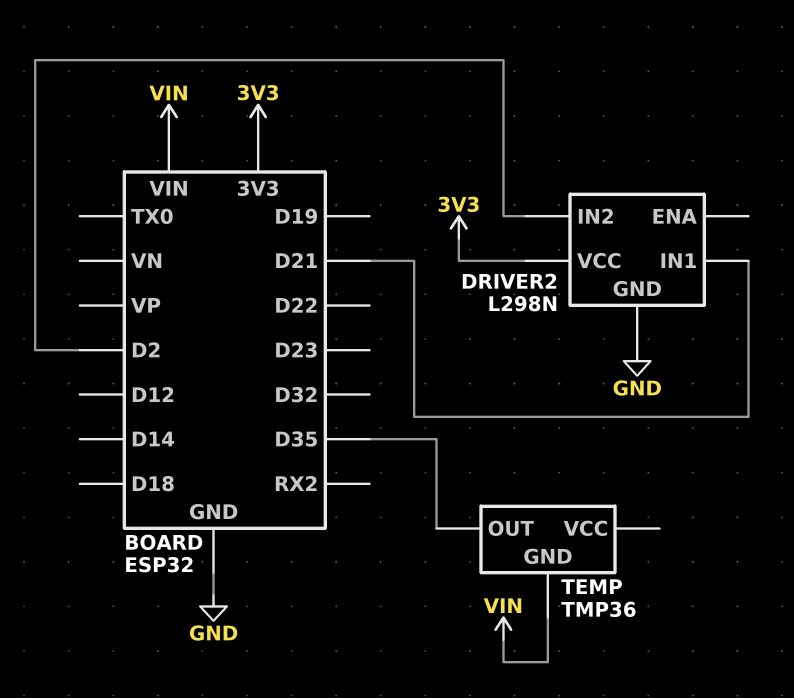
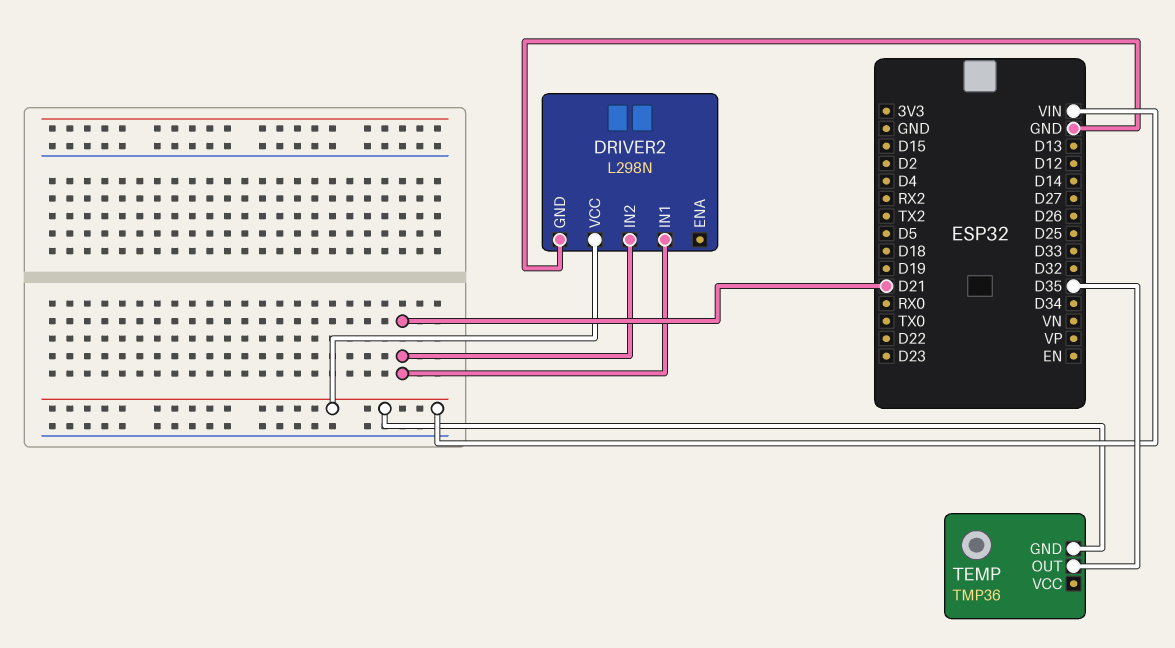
DRIVER2 pin IN2: D2 -> D21
DRIVER2 pin VCC: 3V3 -> VIN

